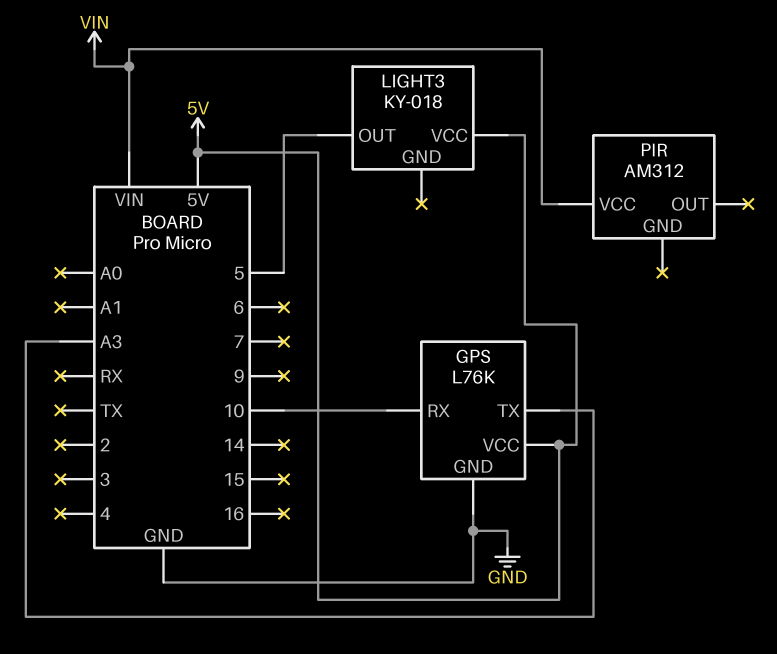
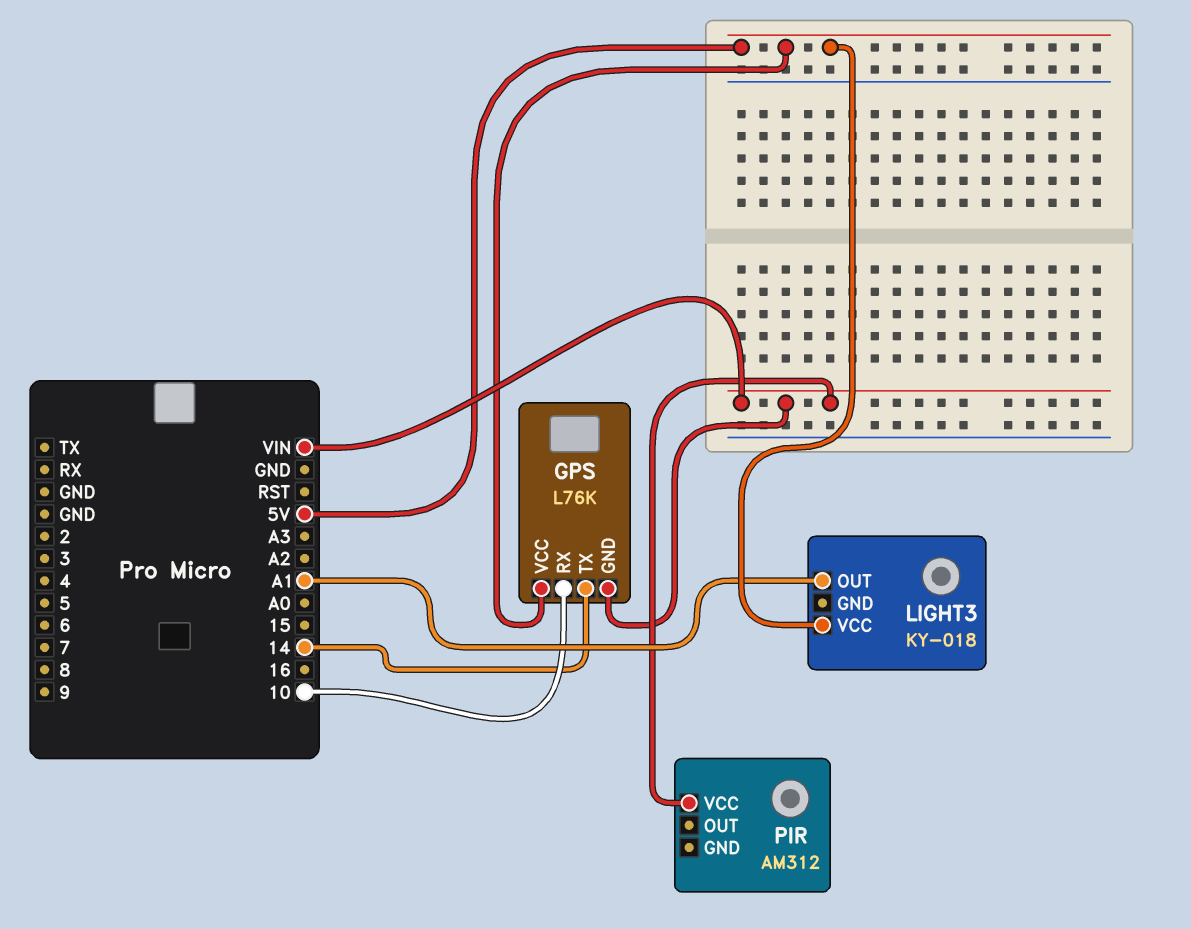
GPS pin GND: GND -> VIN
GPS pin TX: A3 -> 14
LIGHT3 pin OUT: 5 -> A1

